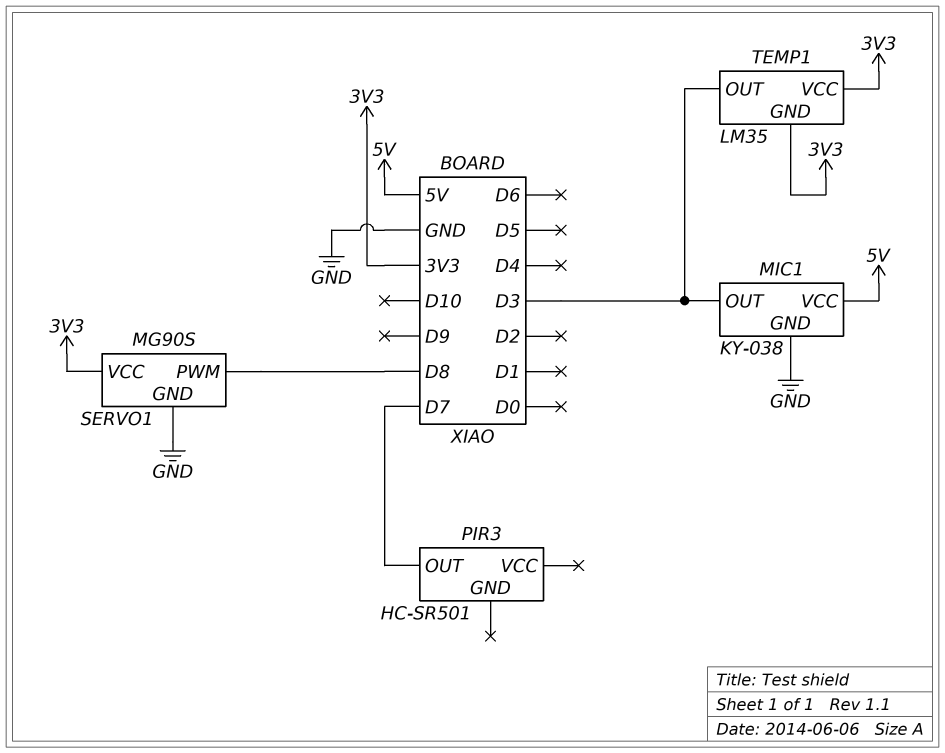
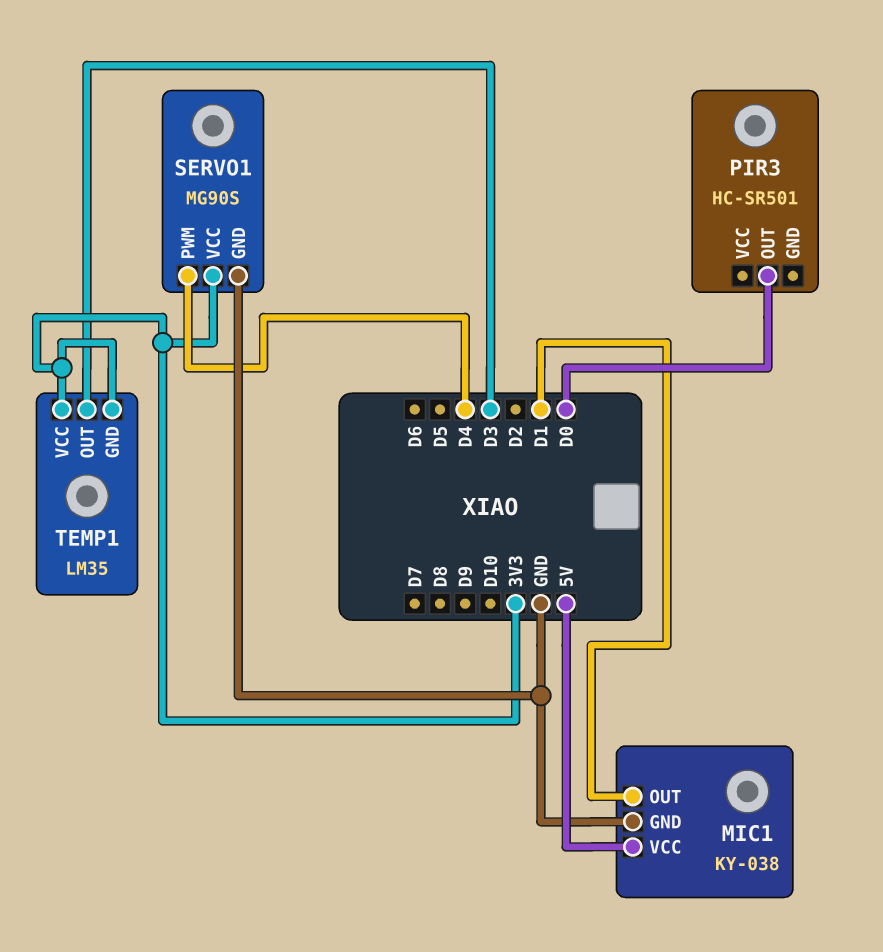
MIC1 pin OUT: D3 -> D1
PIR3 pin OUT: D7 -> D0
SERVO1 pin PWM: D8 -> D4

